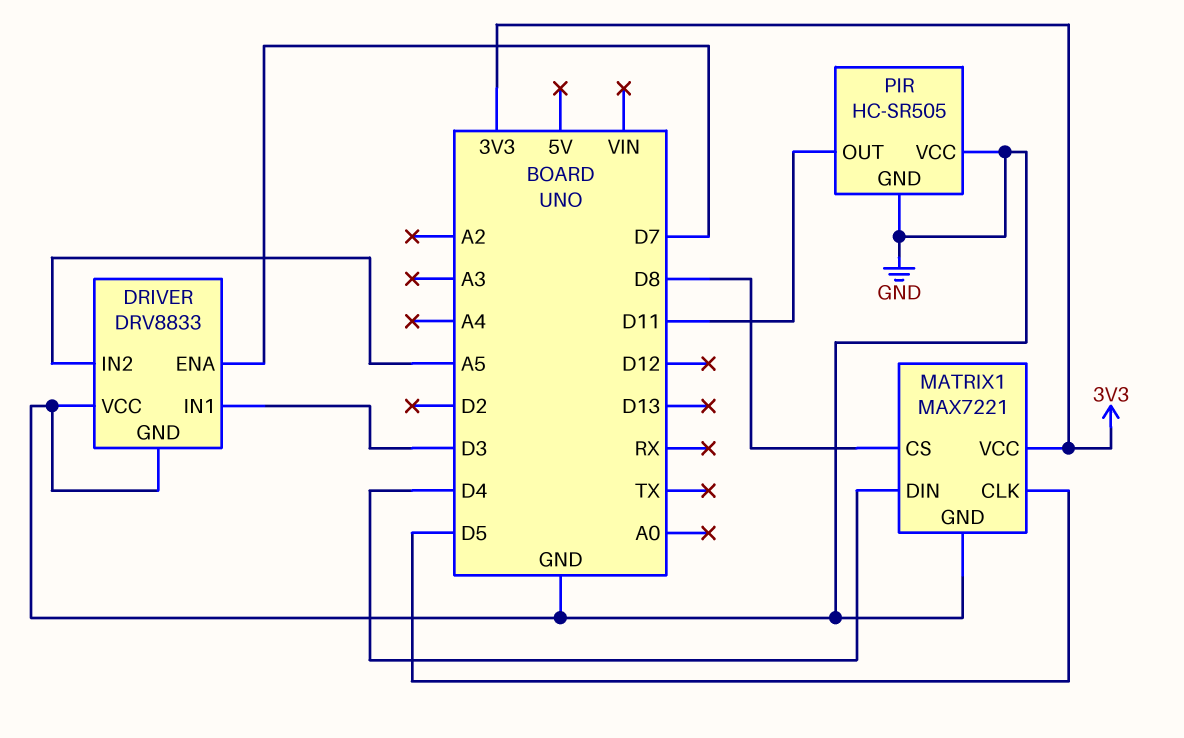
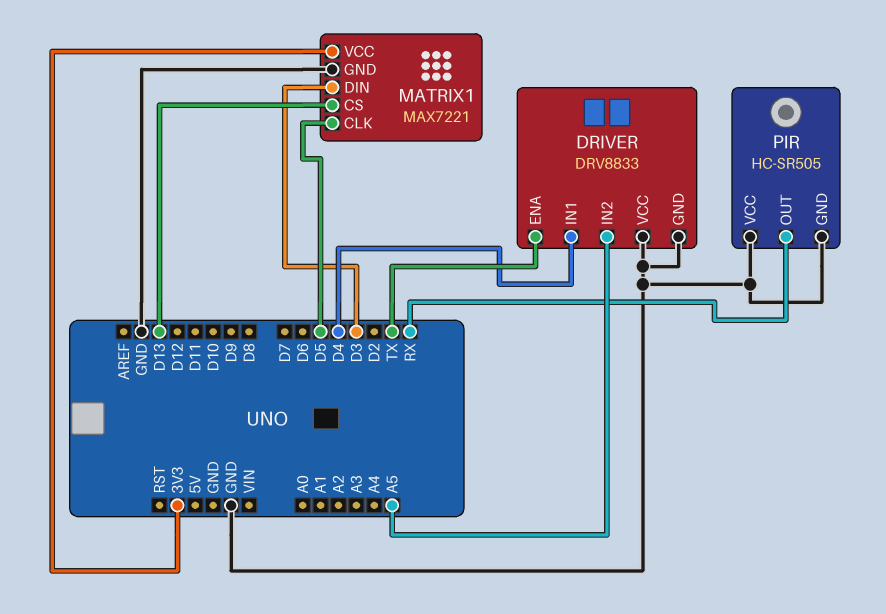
DRIVER pin ENA: D7 -> TX
DRIVER pin IN1: D3 -> D4
MATRIX1 pin CS: D8 -> D13
MATRIX1 pin DIN: D4 -> D3
PIR pin OUT: D11 -> RX

